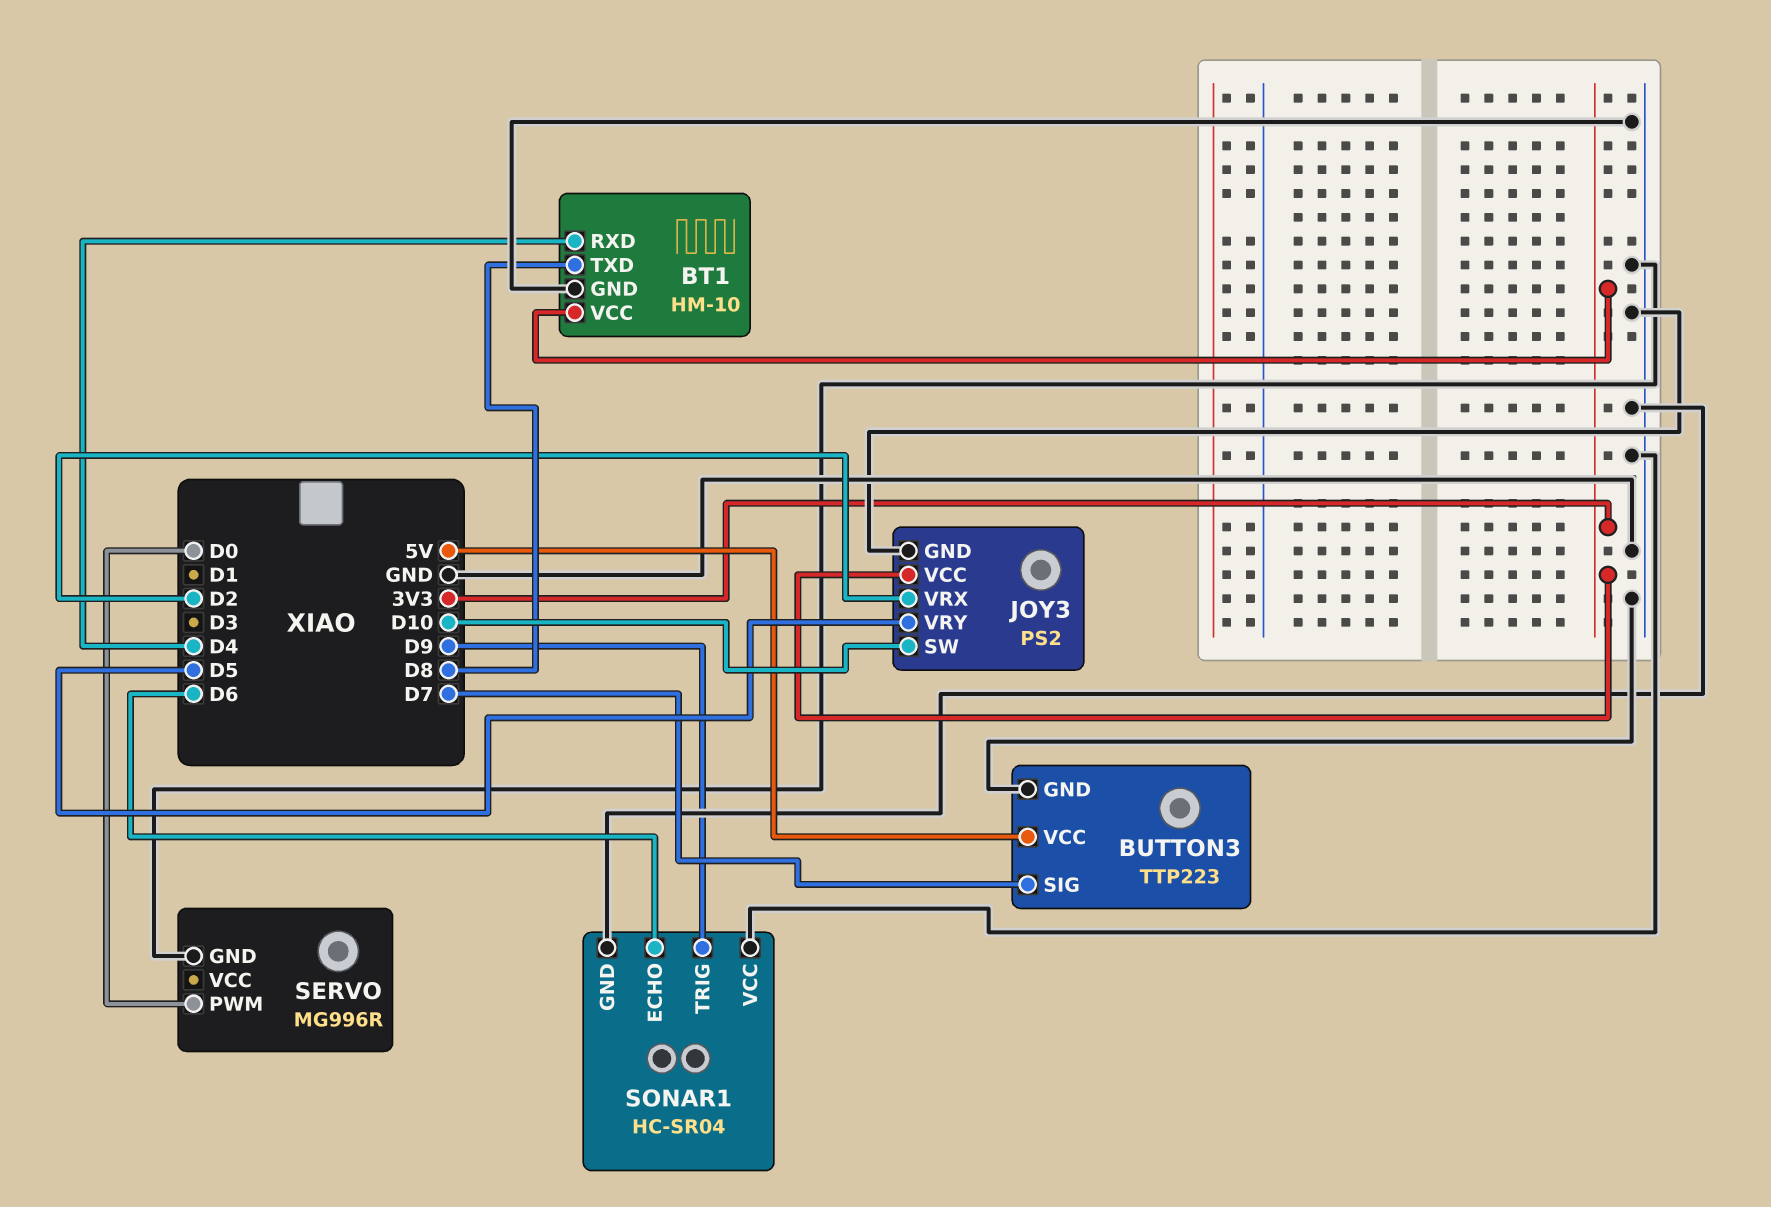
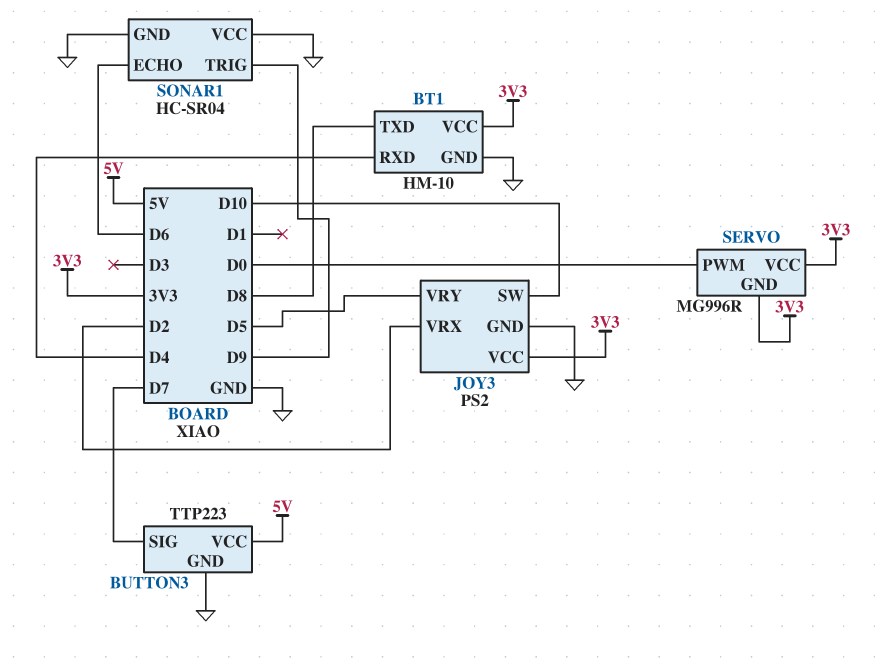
SERVO pin GND: GND -> 3V3
SERVO pin VCC: none -> 3V3

